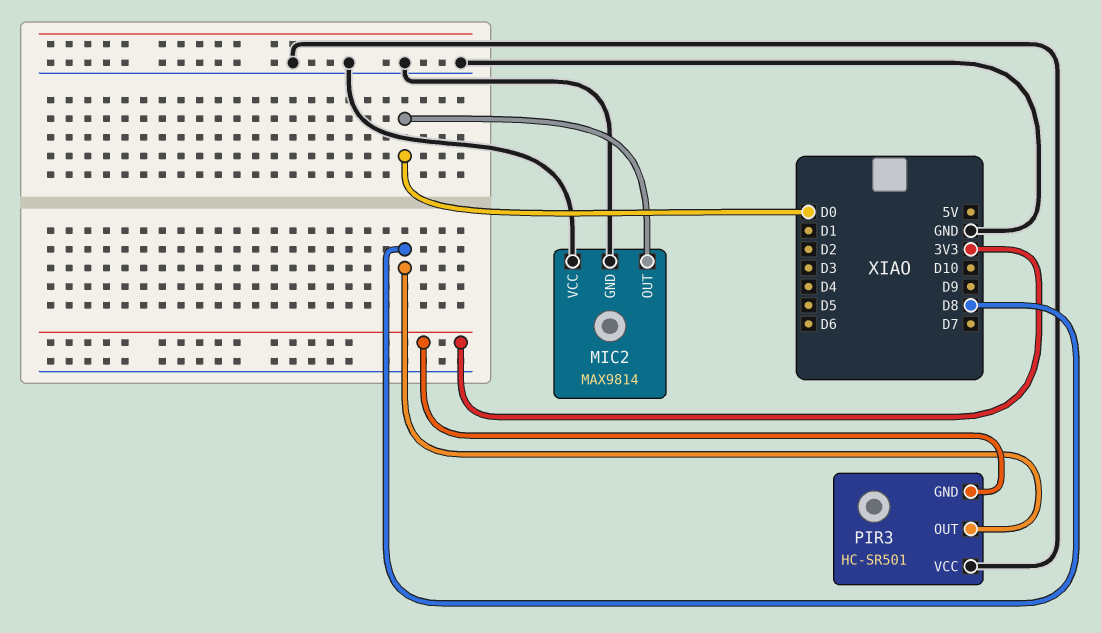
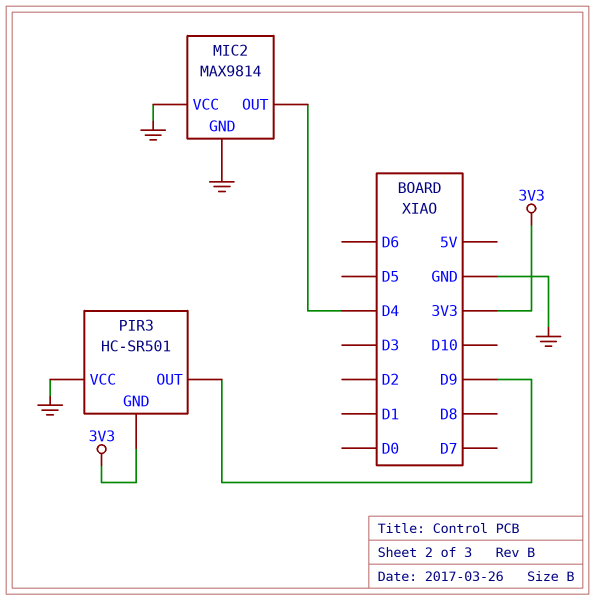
MIC2 pin OUT: D0 -> D4
PIR3 pin OUT: D8 -> D9

